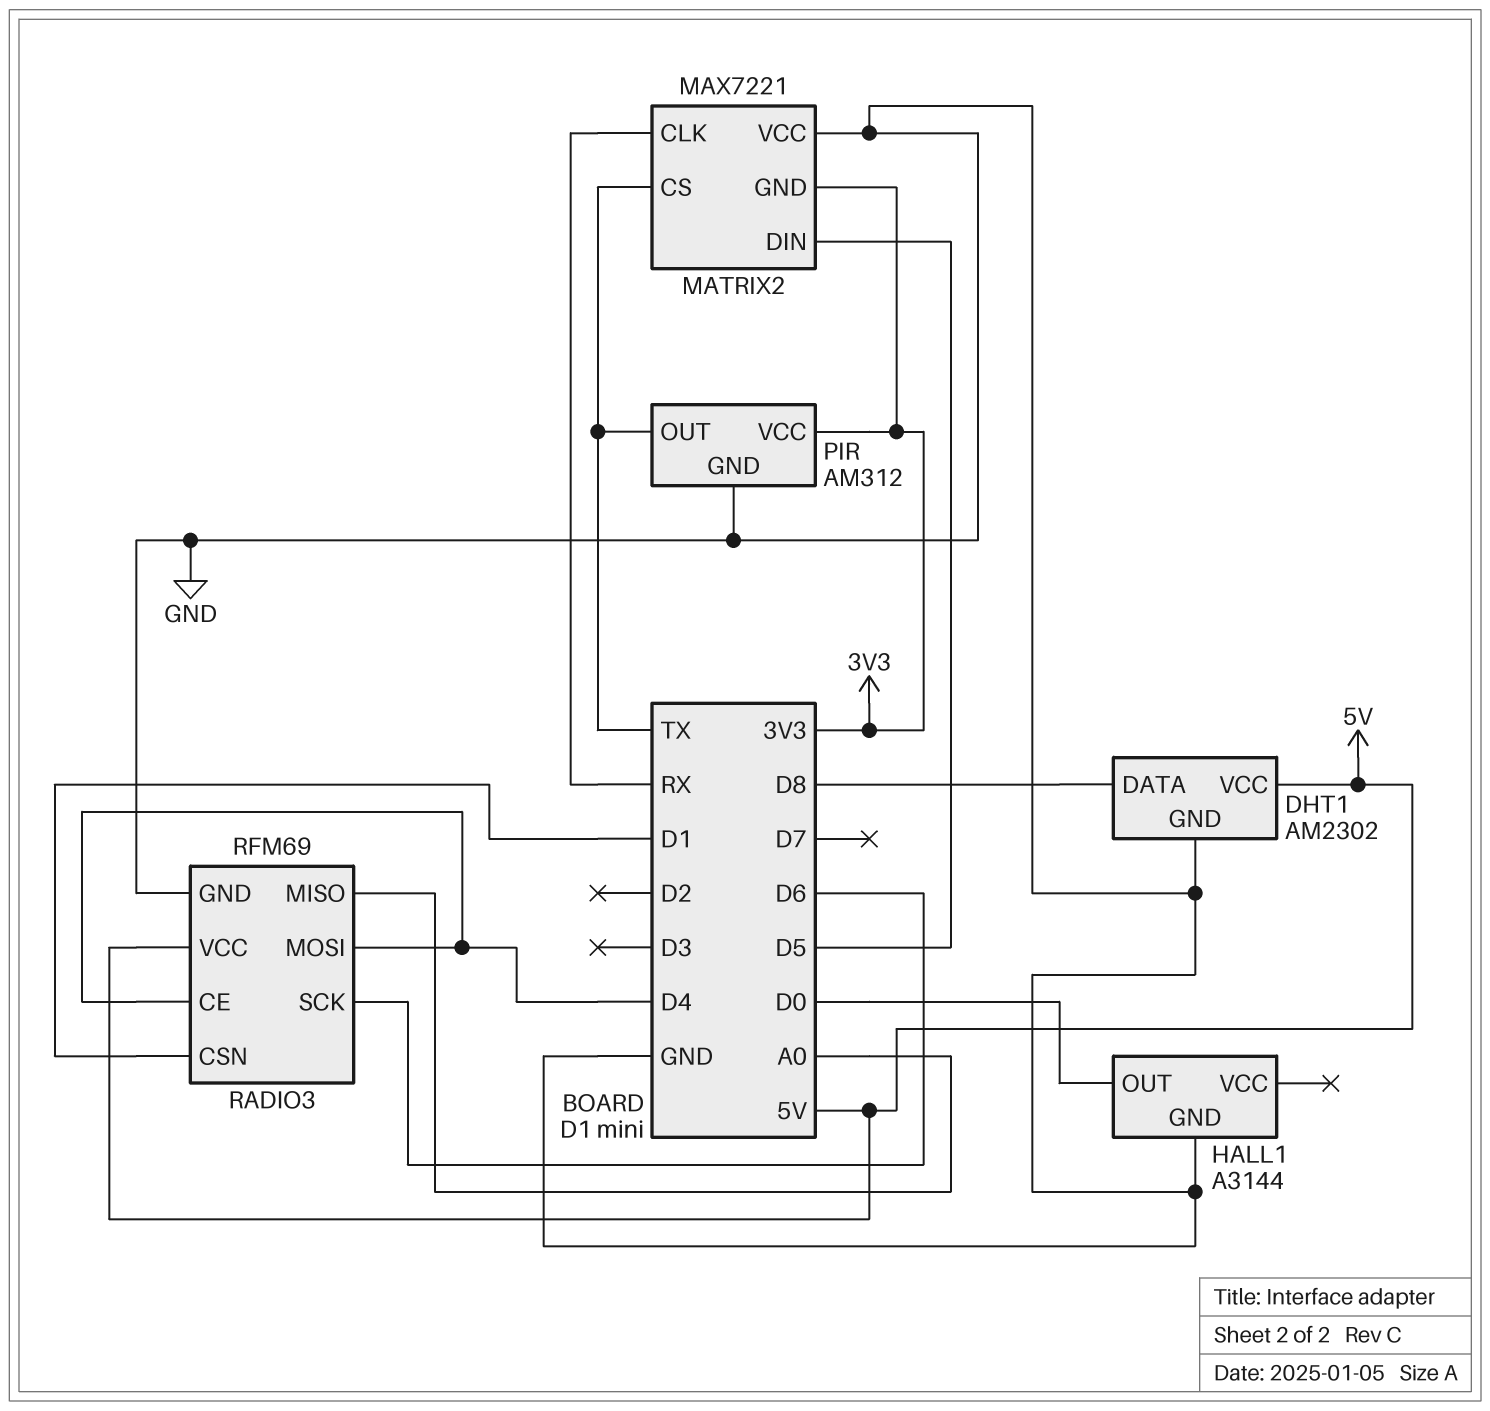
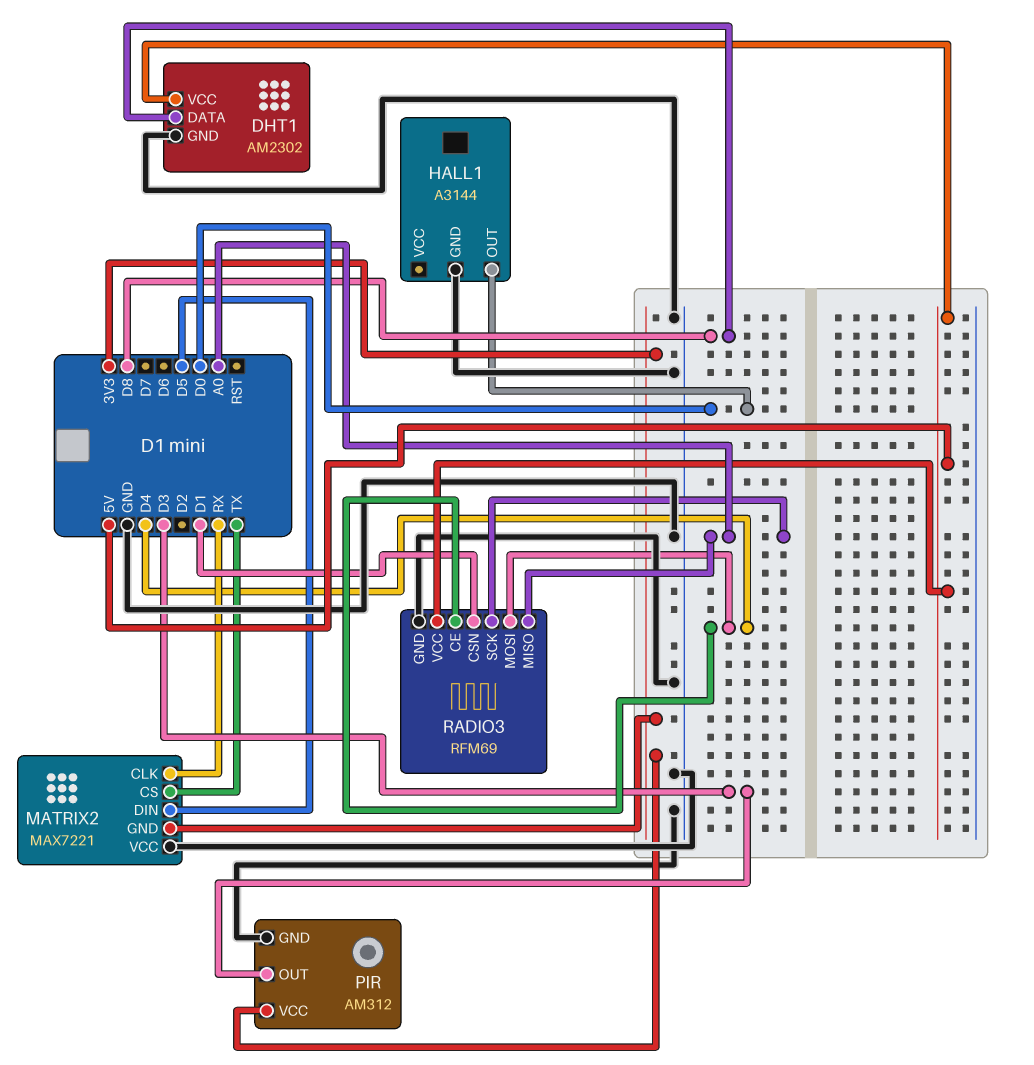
PIR pin OUT: TX -> D3
RADIO3 pin SCK: D6 -> A0

